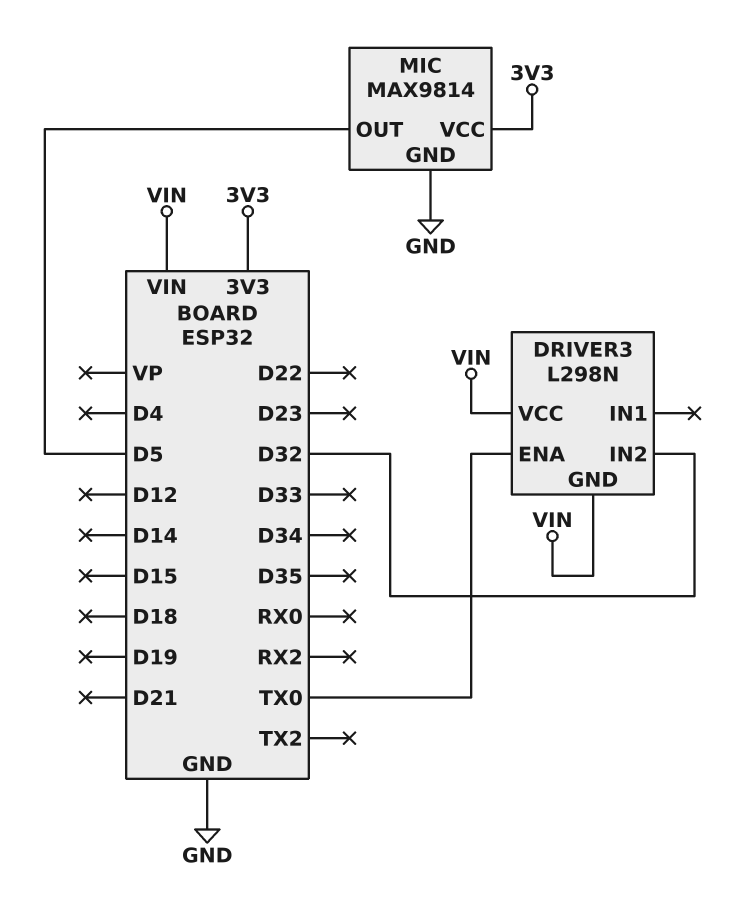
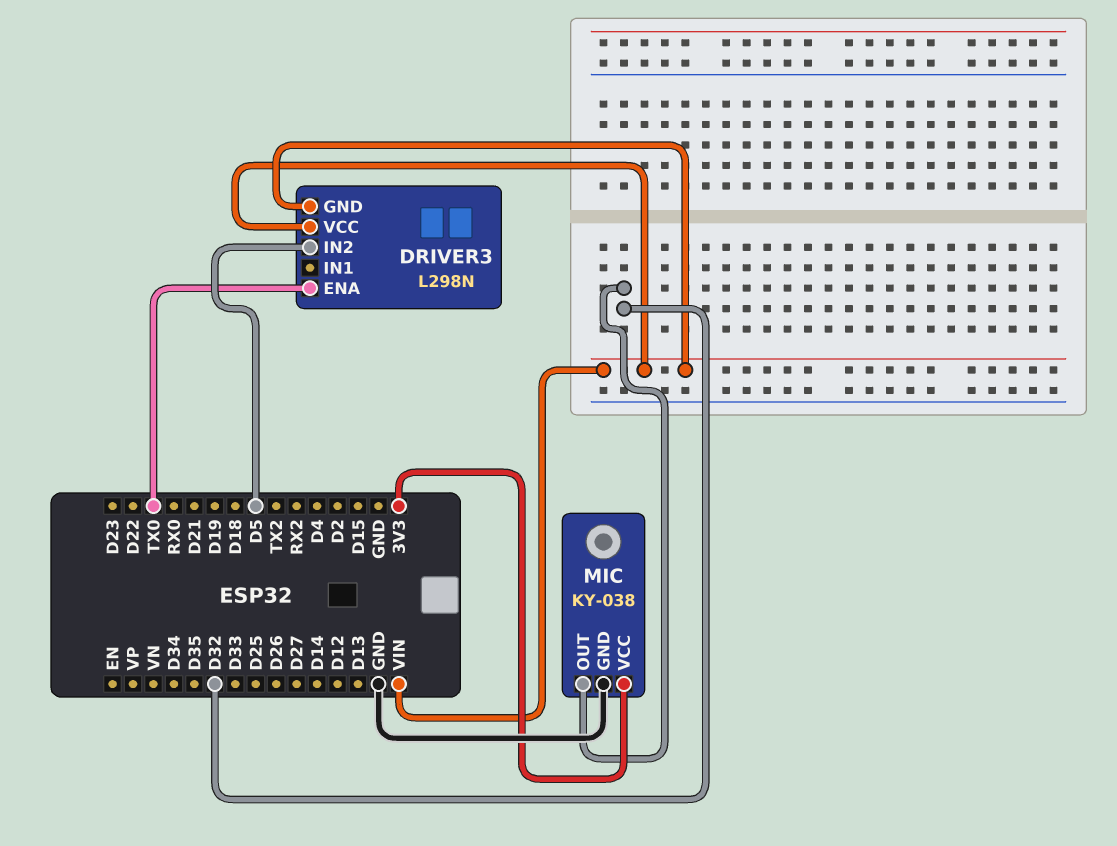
DRIVER3 pin IN2: D32 -> D5
MIC: MAX9814 -> KY-038
MIC pin OUT: D5 -> D32

